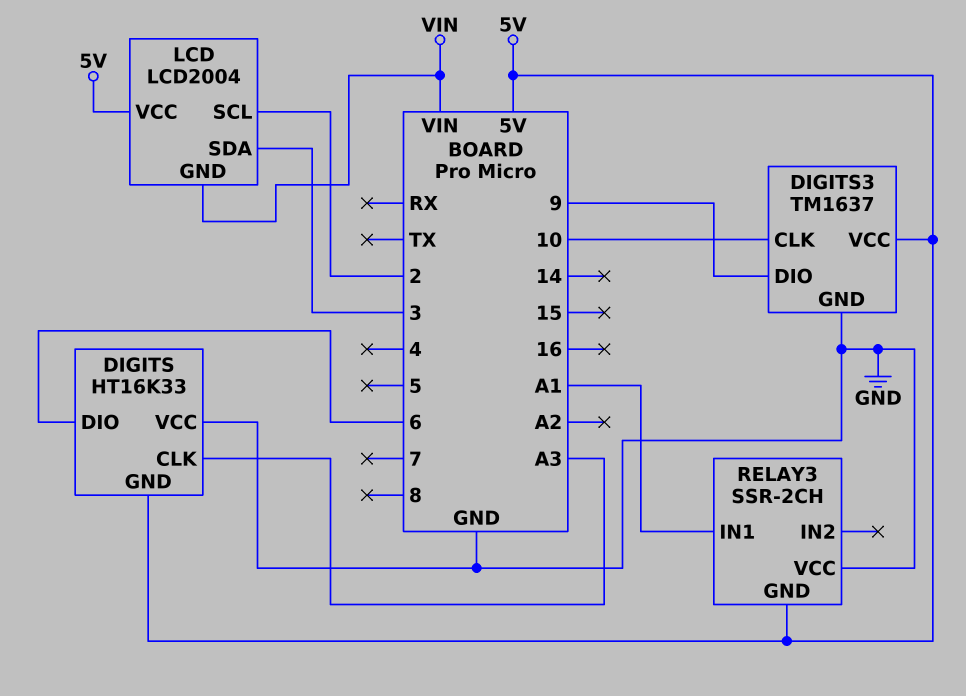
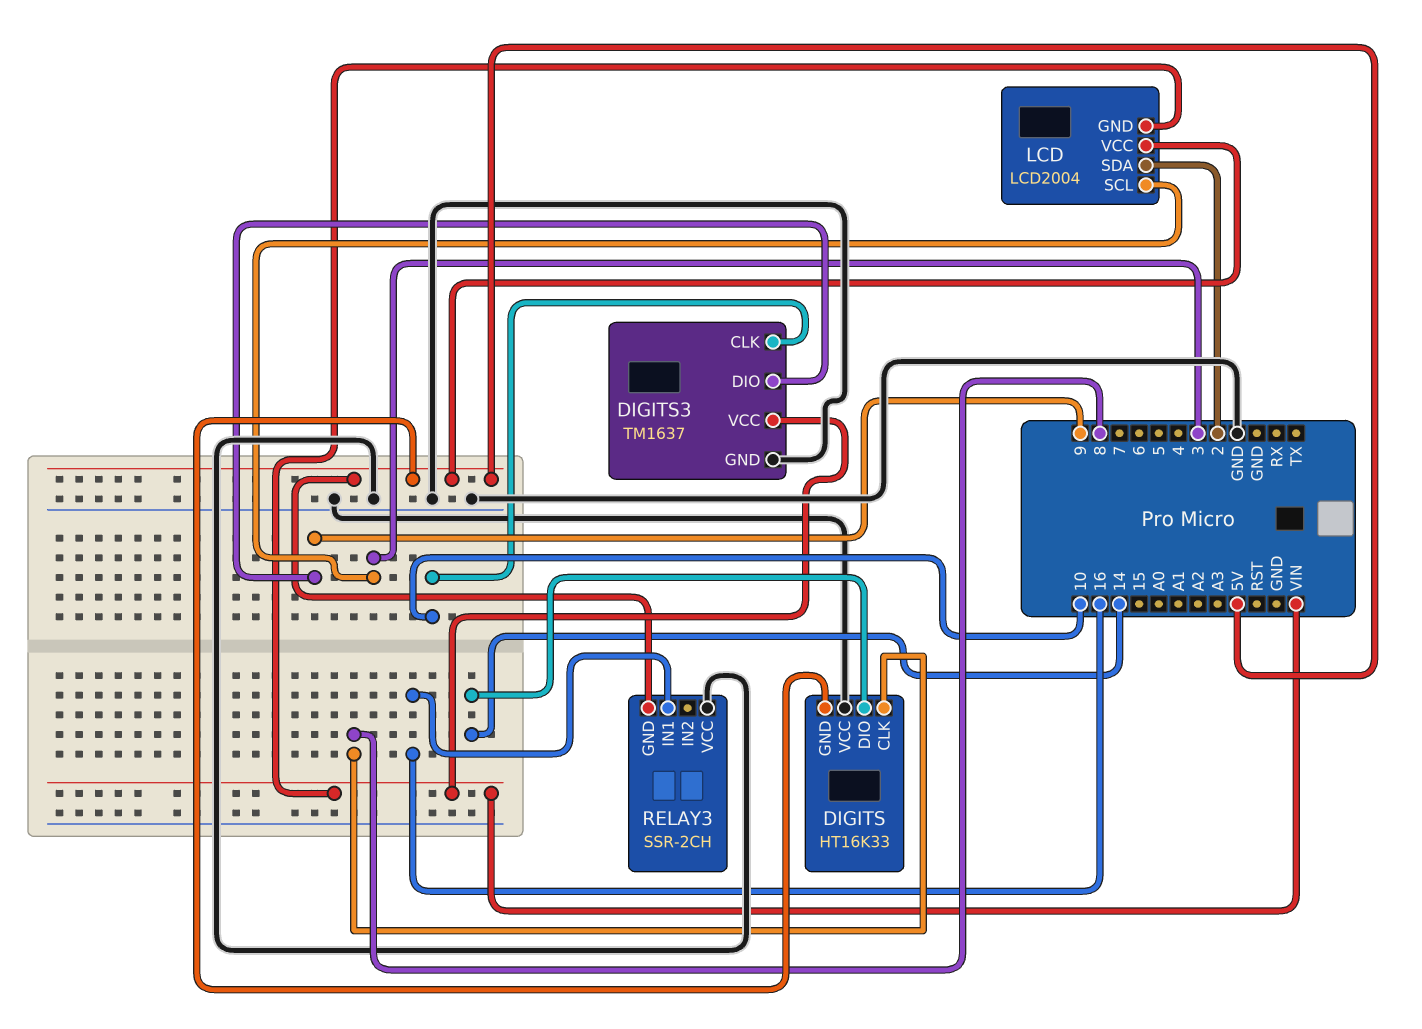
DIGITS pin CLK: A3 -> 8
DIGITS pin DIO: 6 -> 14
DIGITS3 pin VCC: 5V -> VIN
LCD pin SCL: 2 -> 3
LCD pin SDA: 3 -> 2
RELAY3 pin IN1: A1 -> 16

